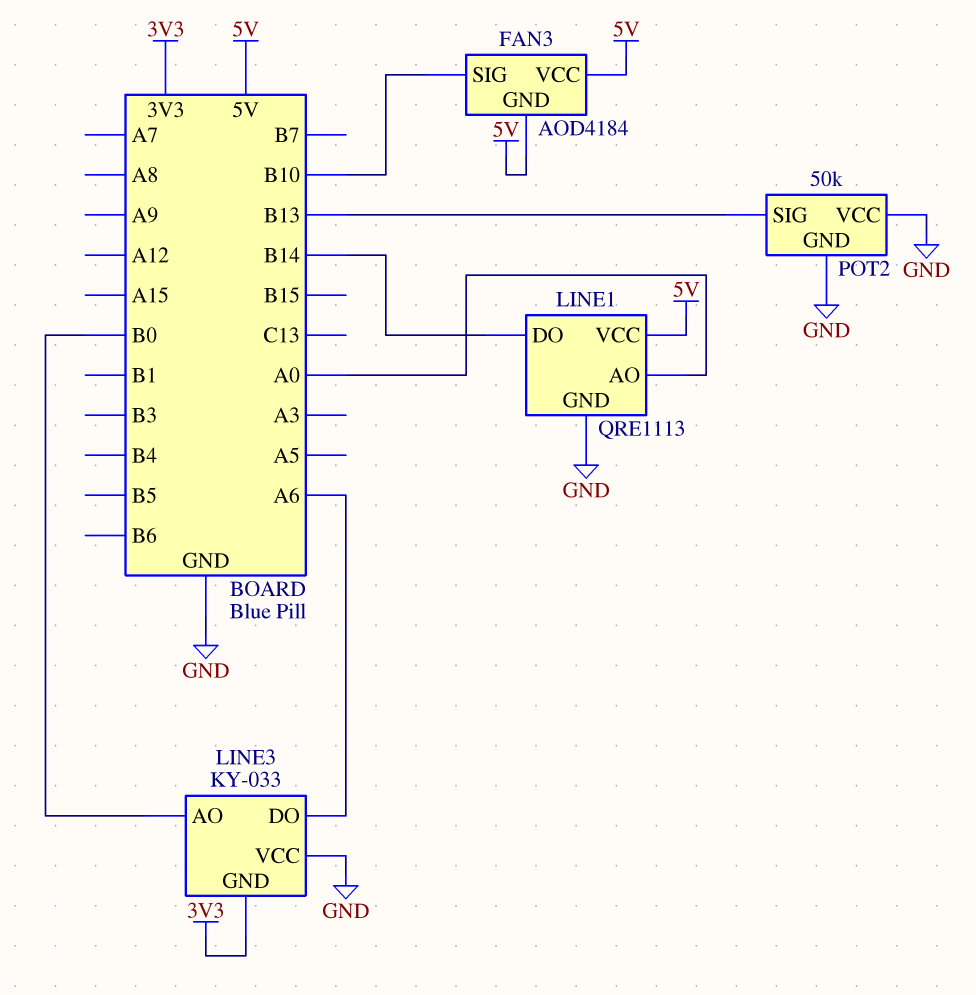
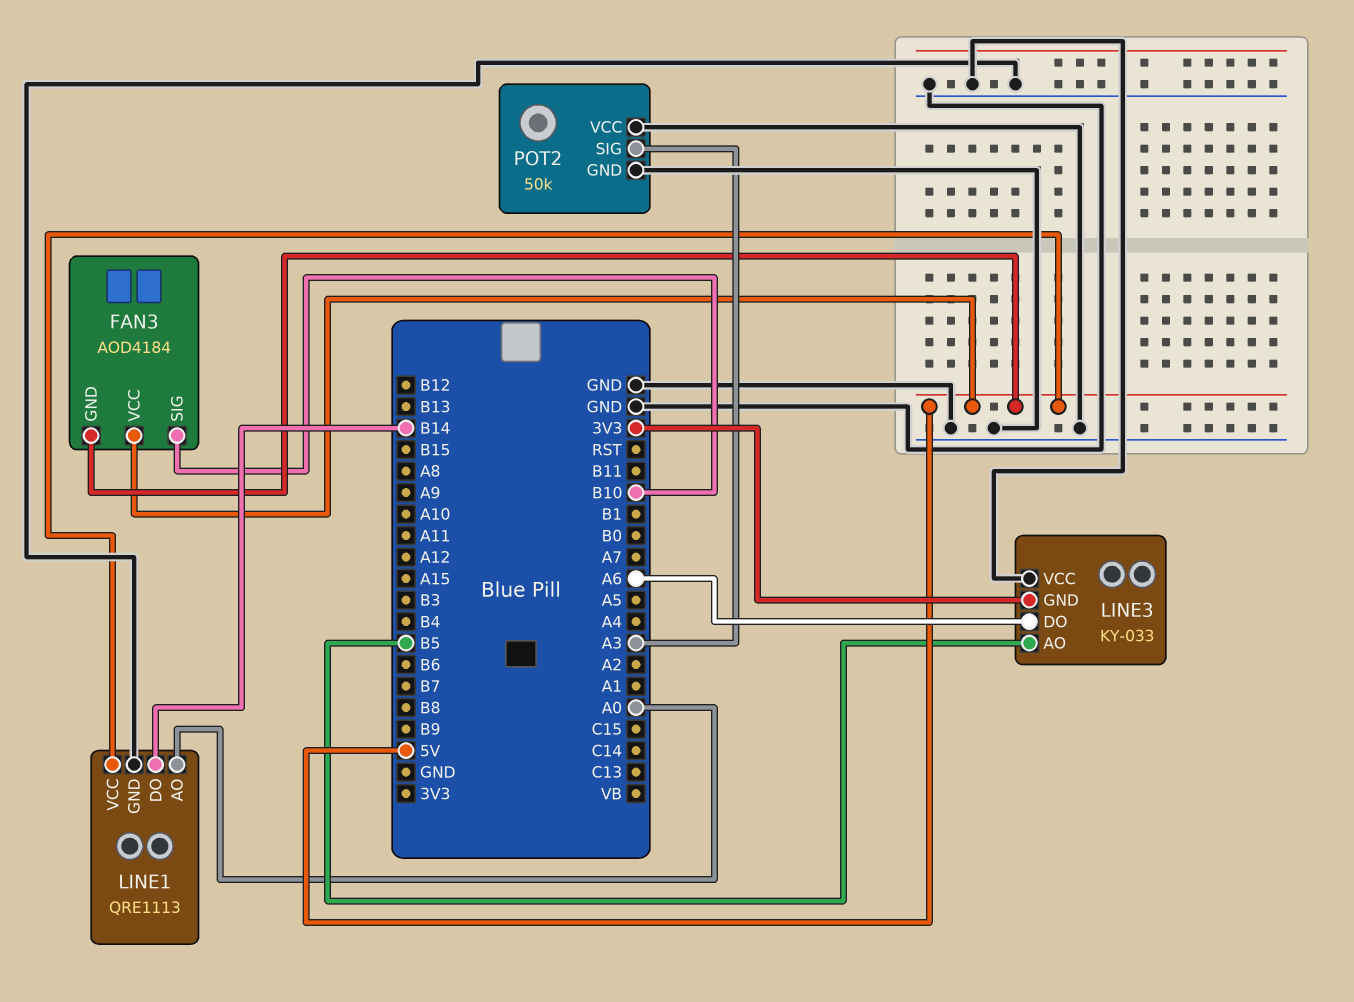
LINE3 pin AO: B0 -> B5
POT2 pin SIG: B13 -> A3

